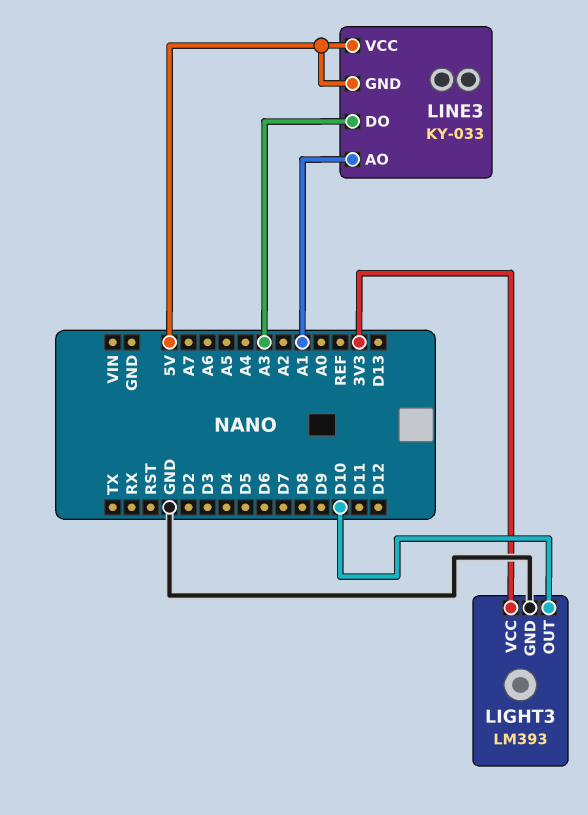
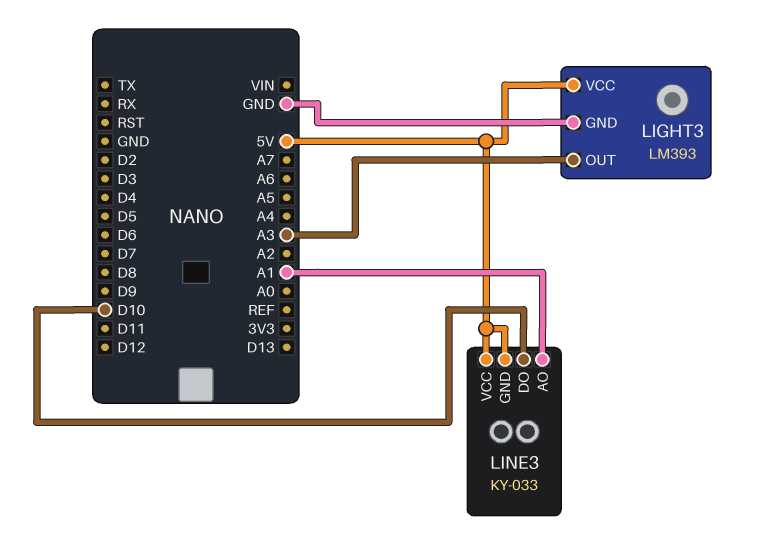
LIGHT3 pin OUT: D10 -> A3
LIGHT3 pin VCC: 3V3 -> 5V
LINE3 pin DO: A3 -> D10

